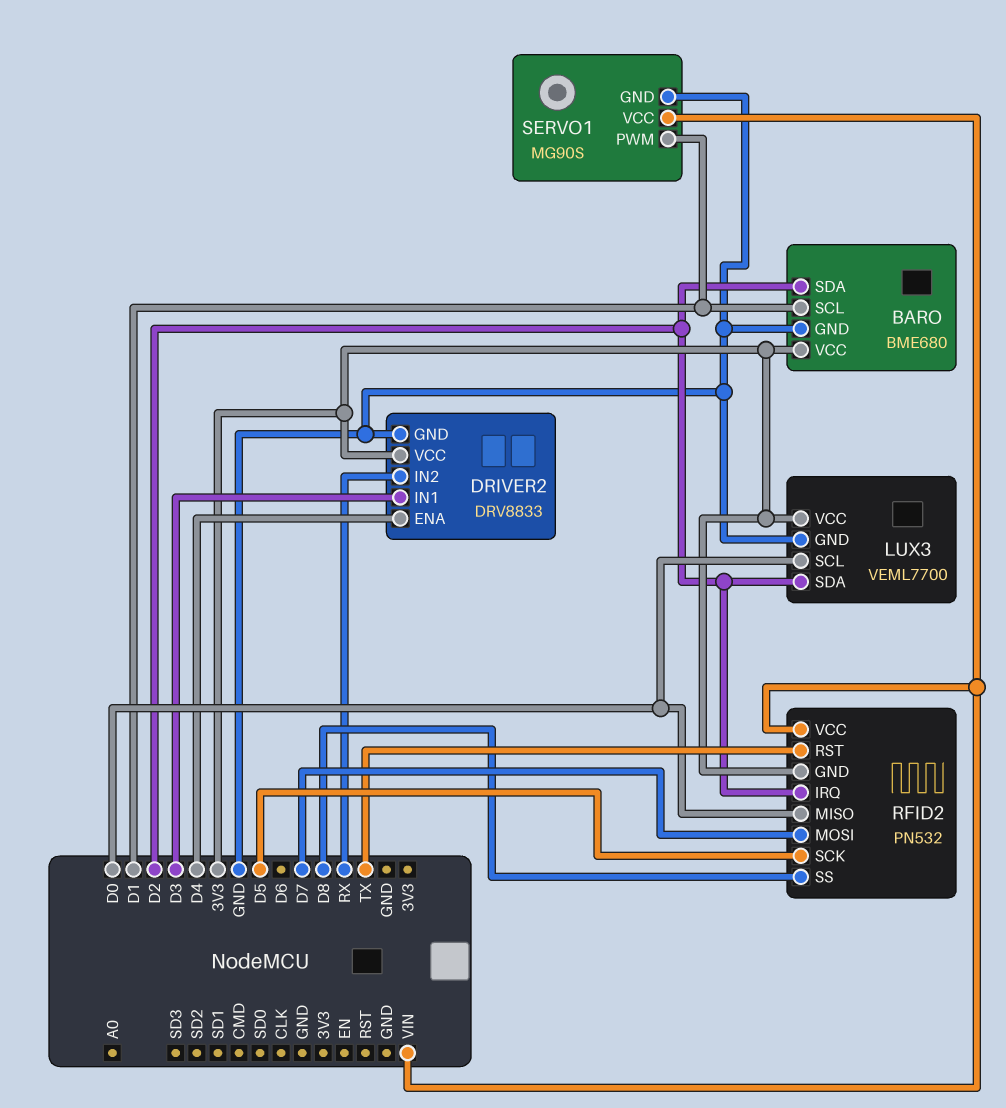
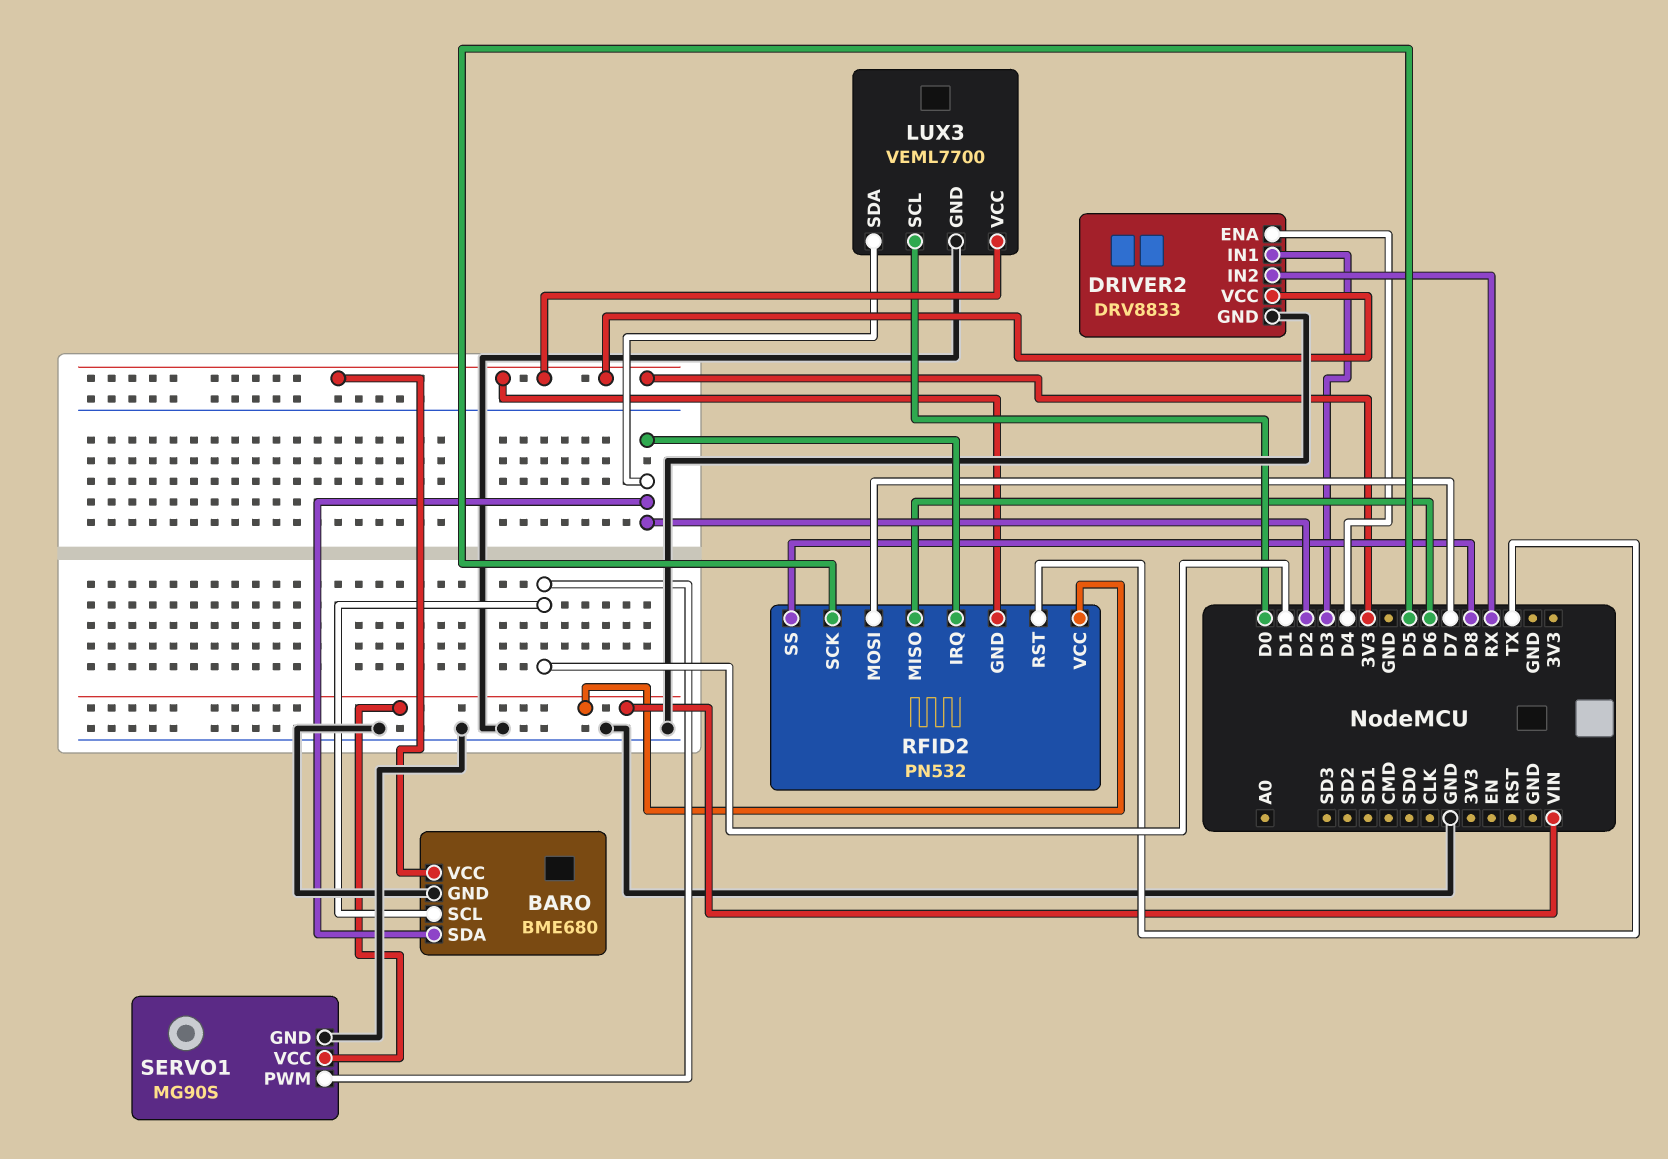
RFID2 pin MISO: D0 -> D6

